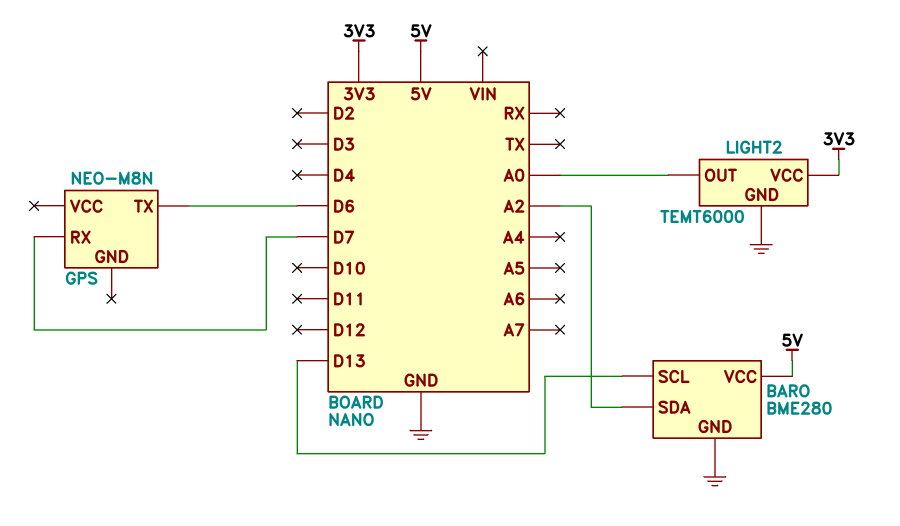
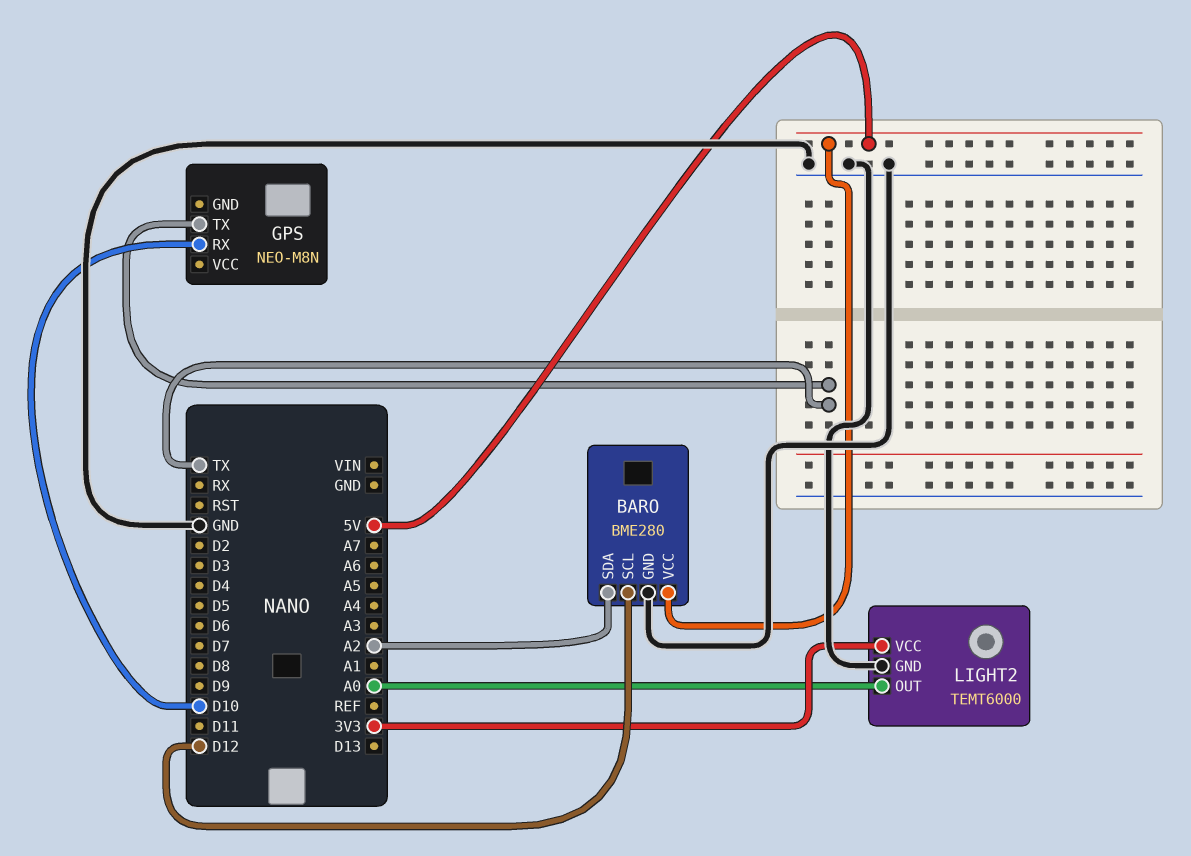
BARO pin SCL: D13 -> D12
GPS pin RX: D7 -> D10
GPS pin TX: D6 -> TX

